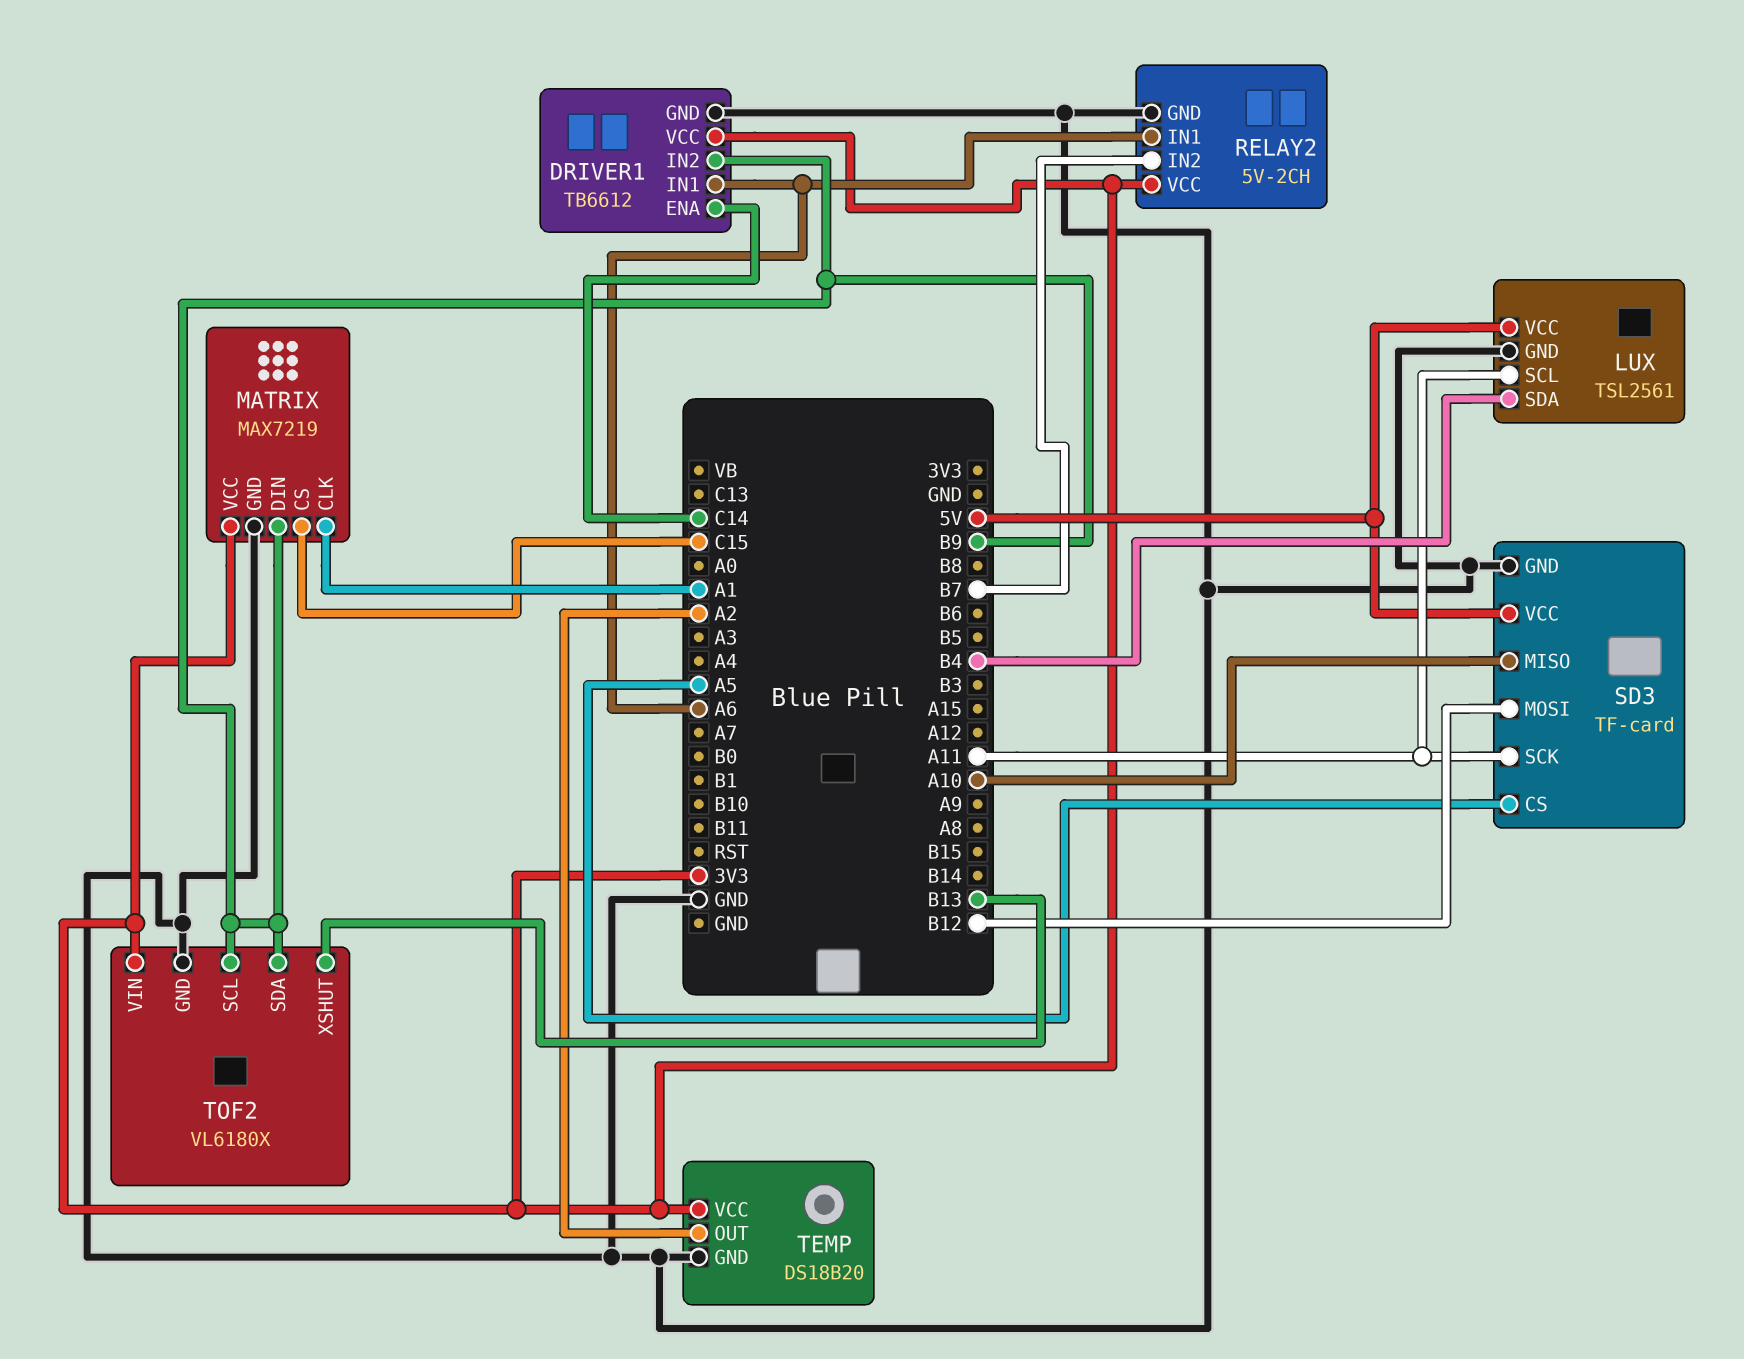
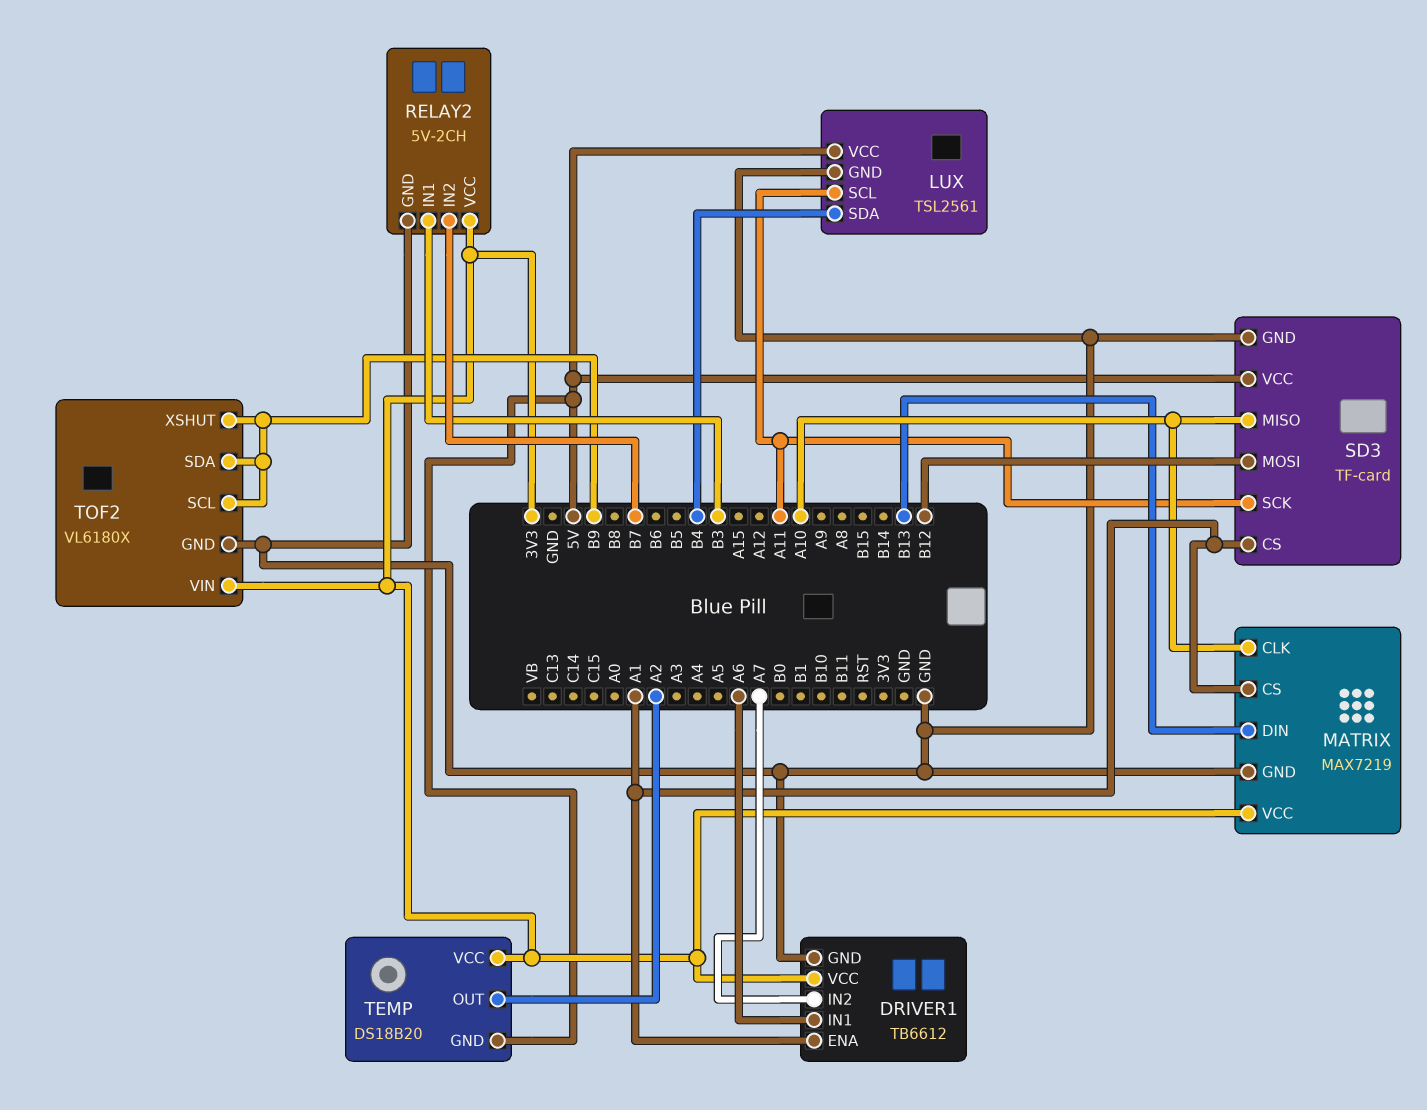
DRIVER1 pin ENA: C14 -> A1
DRIVER1 pin IN2: B9 -> A7
MATRIX pin CLK: A1 -> A10
MATRIX pin CS: C15 -> A1
MATRIX pin DIN: B9 -> B13
RELAY2 pin IN1: A6 -> B3
SD3 pin CS: A5 -> A1
TEMP pin GND: GND -> 5V
TOF2 pin XSHUT: B13 -> B9

